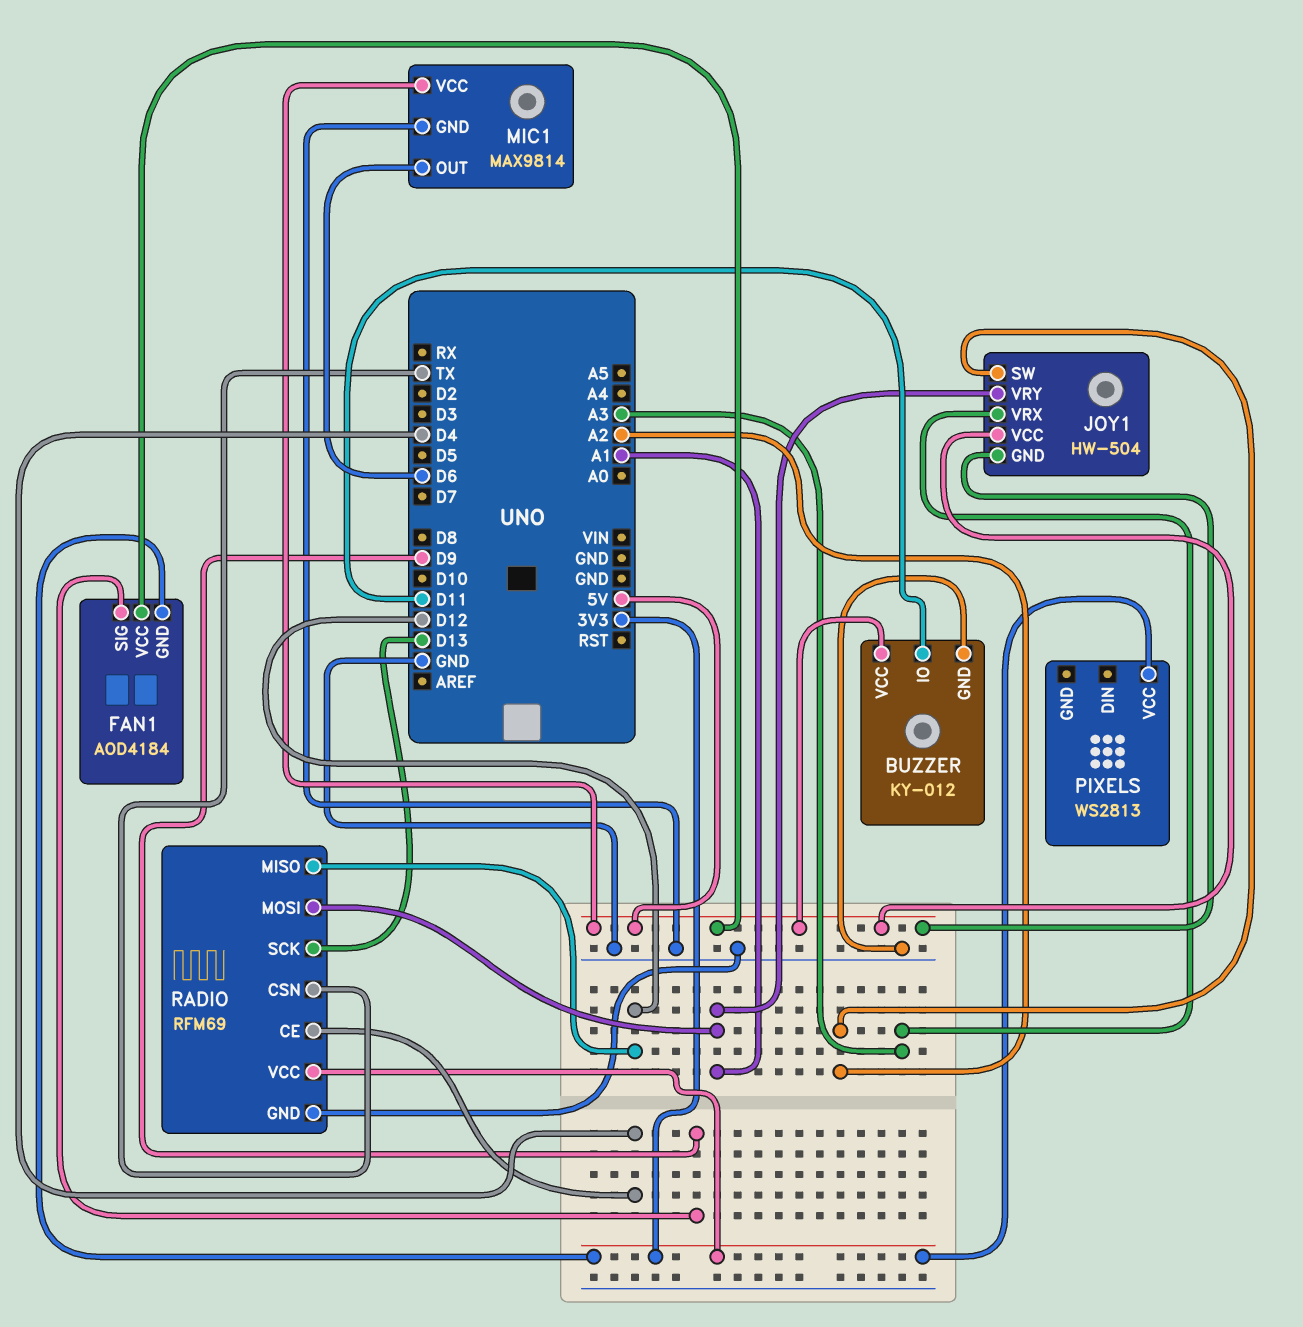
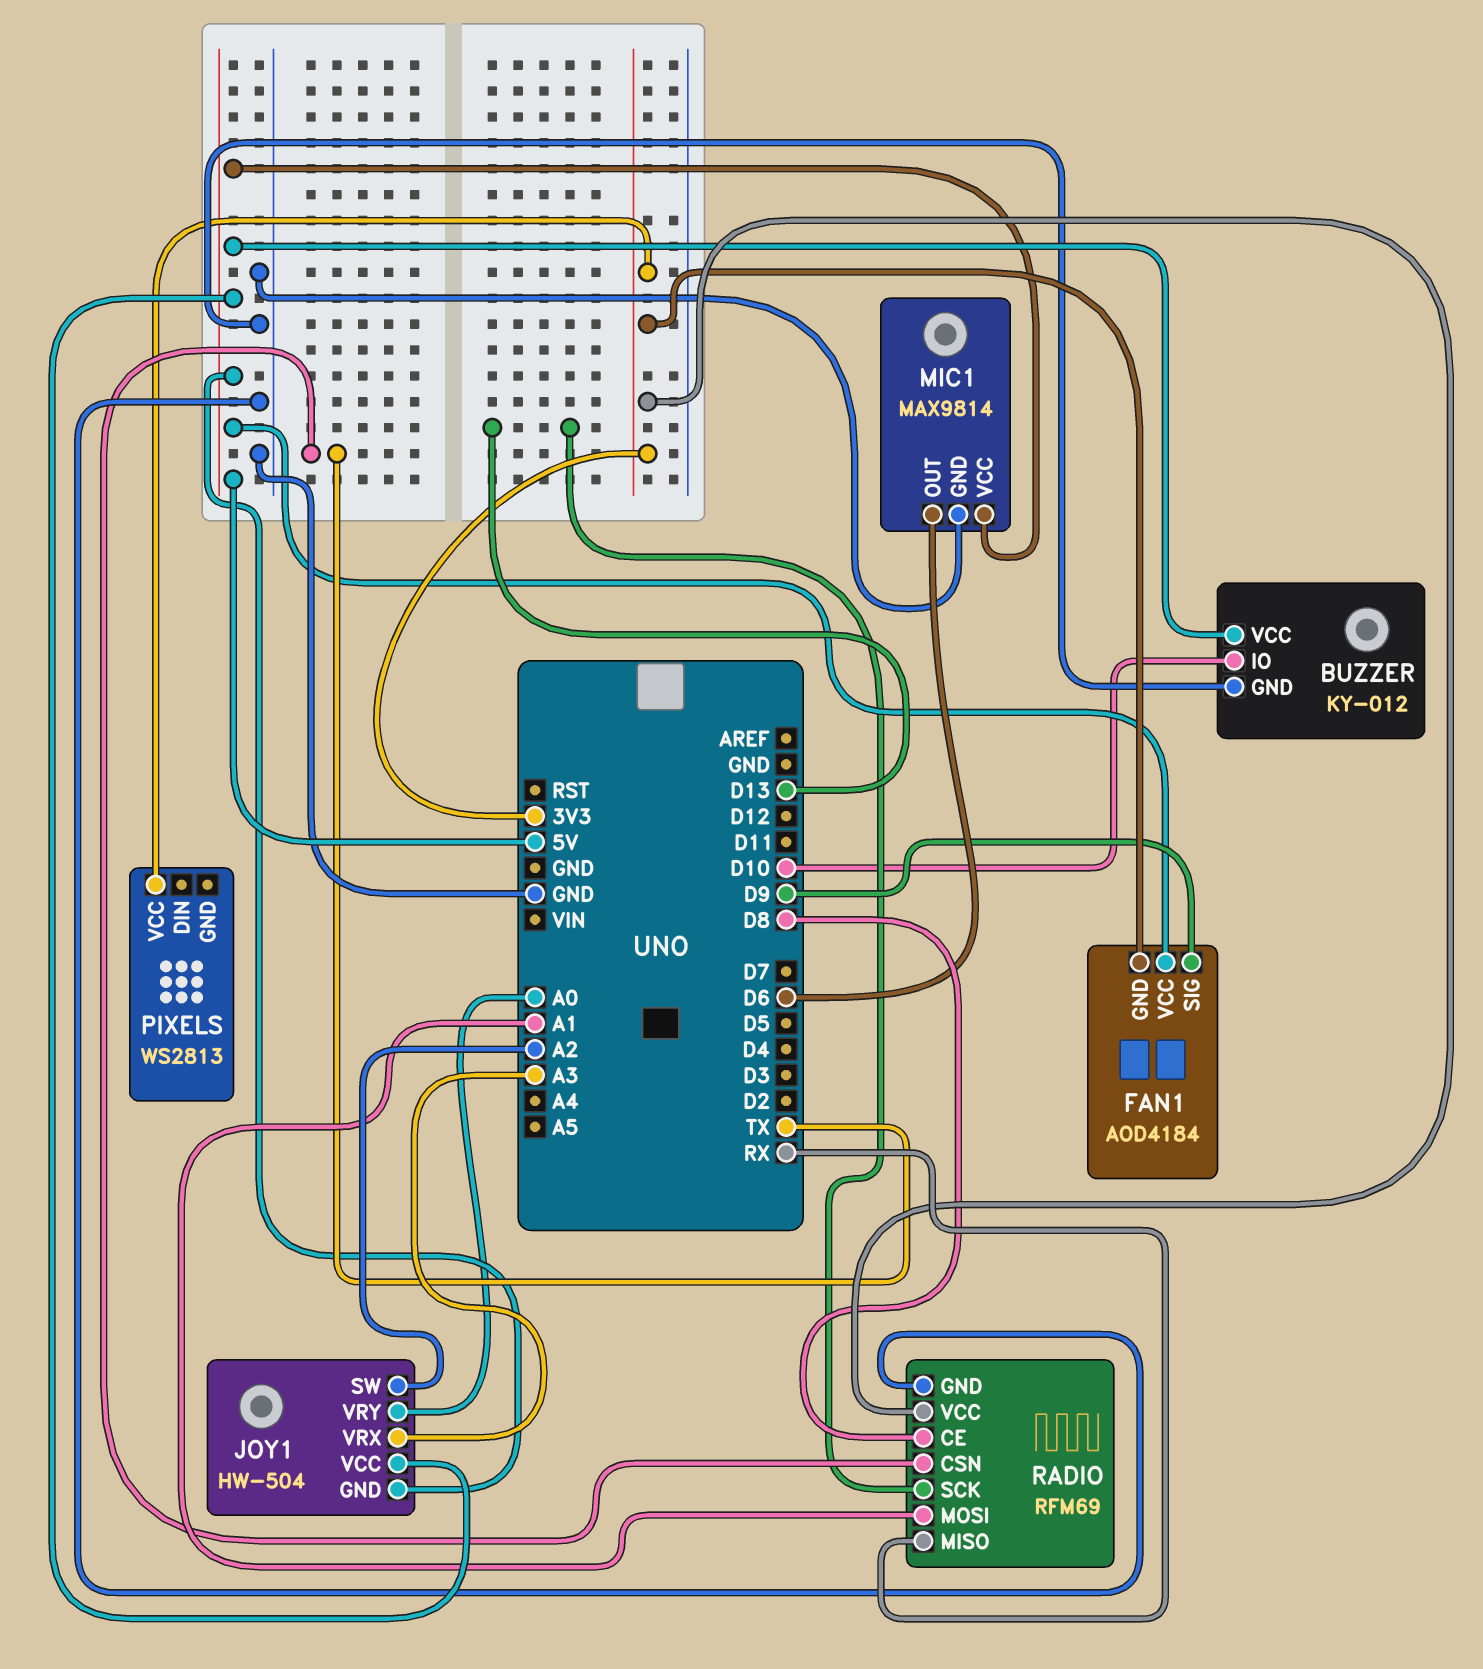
BUZZER pin IO: D11 -> D10
JOY1 pin VRY: A1 -> A0
RADIO pin CE: D4 -> D8
RADIO pin MISO: D12 -> RX

